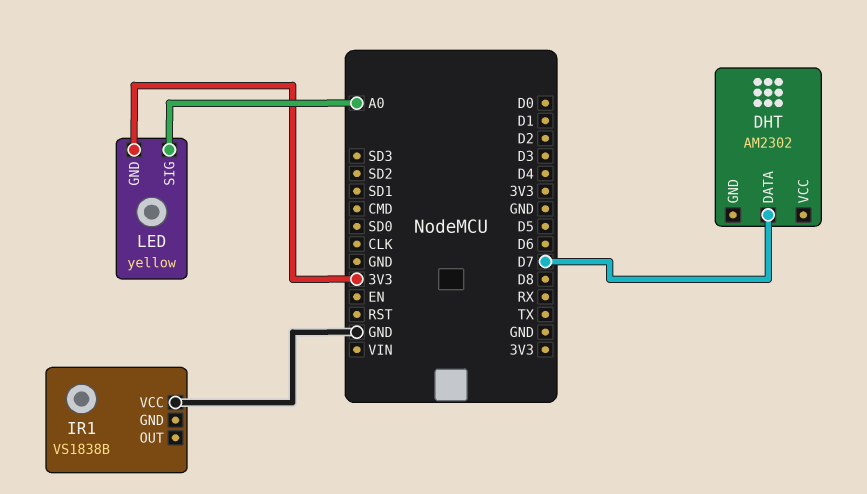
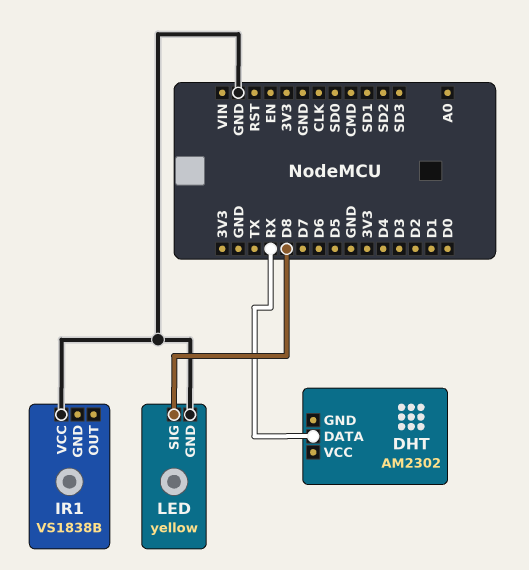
DHT pin DATA: D7 -> RX
LED pin GND: 3V3 -> GND
LED pin SIG: A0 -> D8

